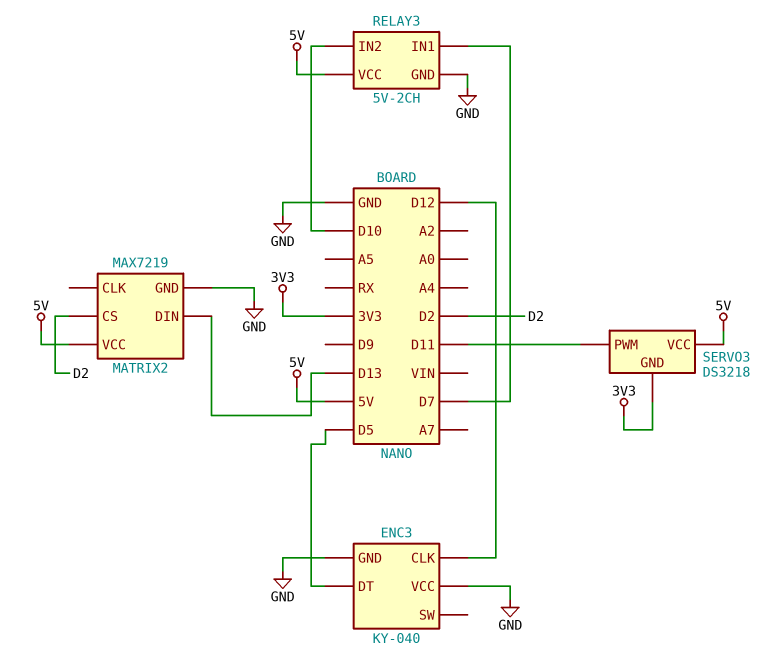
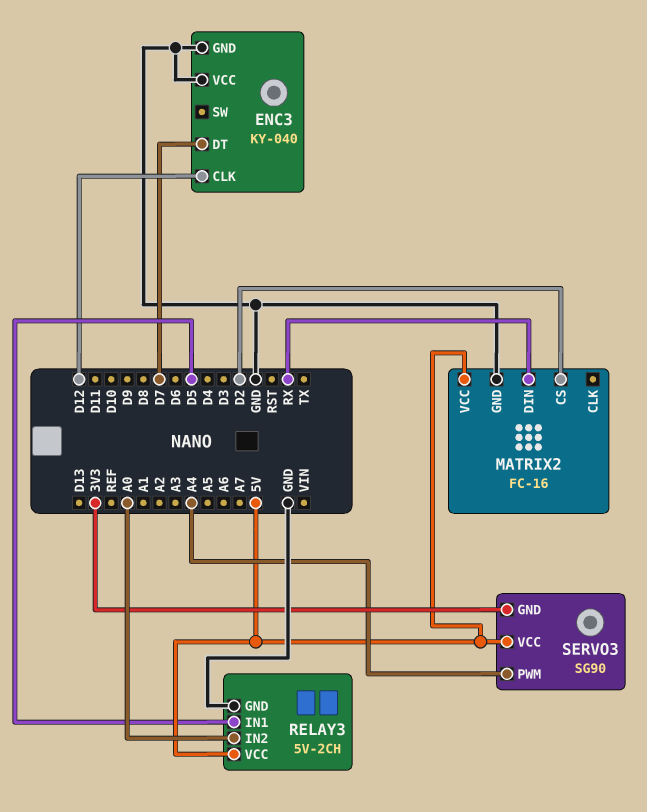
ENC3 pin DT: D5 -> D7
MATRIX2: MAX7219 -> FC-16
MATRIX2 pin DIN: D13 -> RX
RELAY3 pin IN1: D7 -> D5
RELAY3 pin IN2: D10 -> A0
SERVO3: DS3218 -> SG90
SERVO3 pin PWM: D11 -> A4

